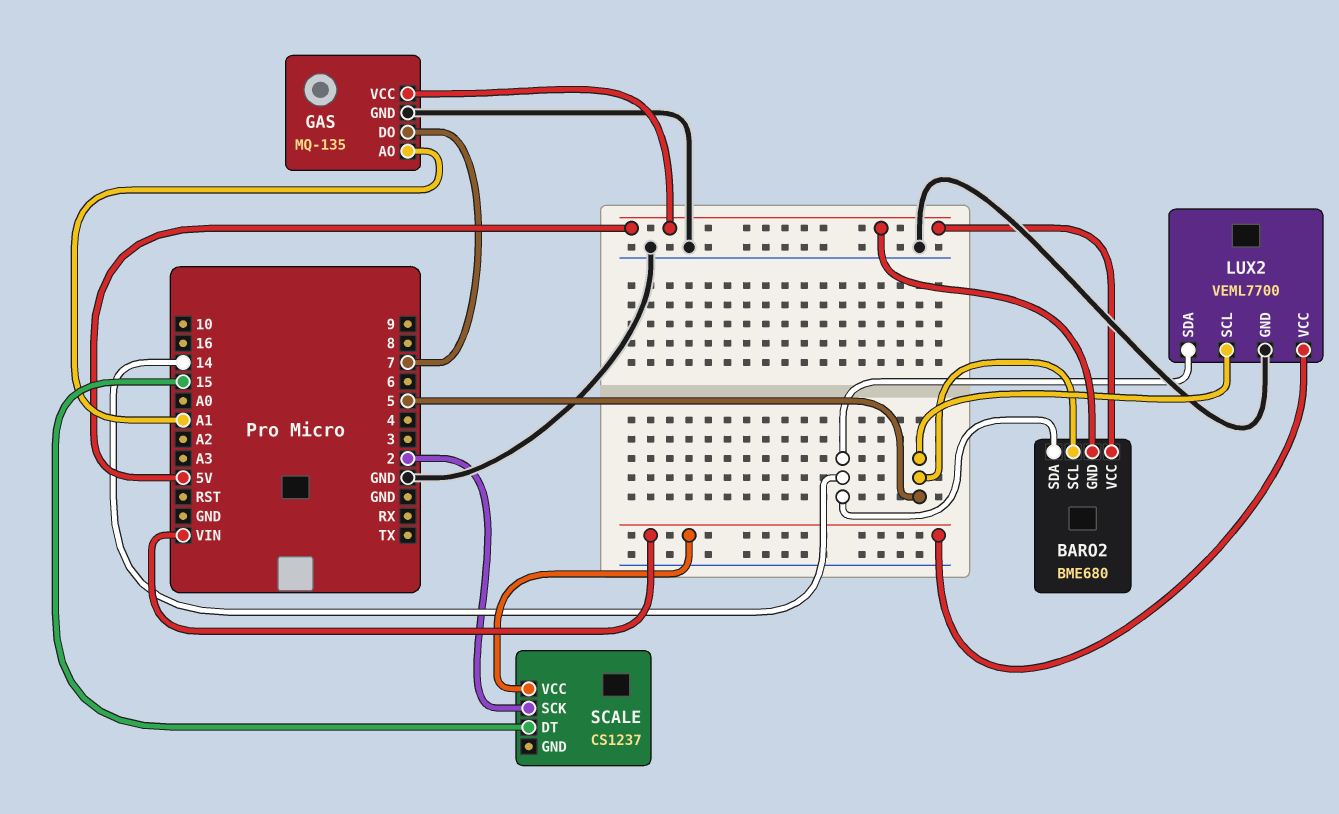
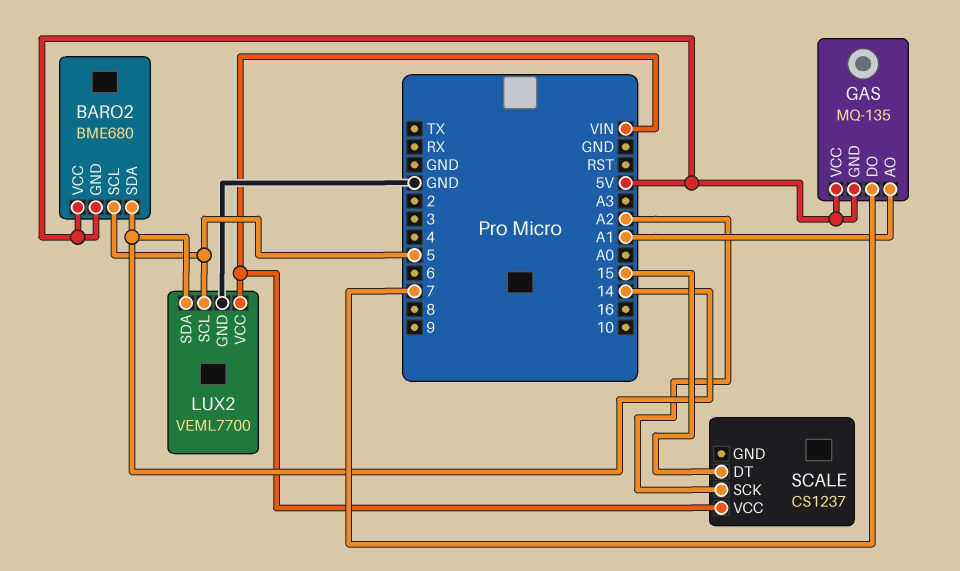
GAS pin GND: GND -> 5V
SCALE pin SCK: 2 -> A2

